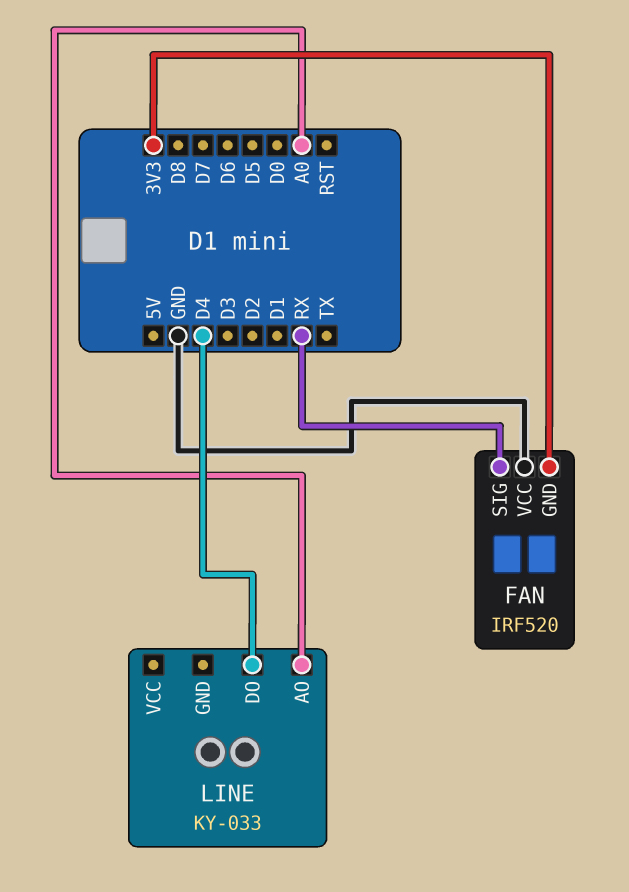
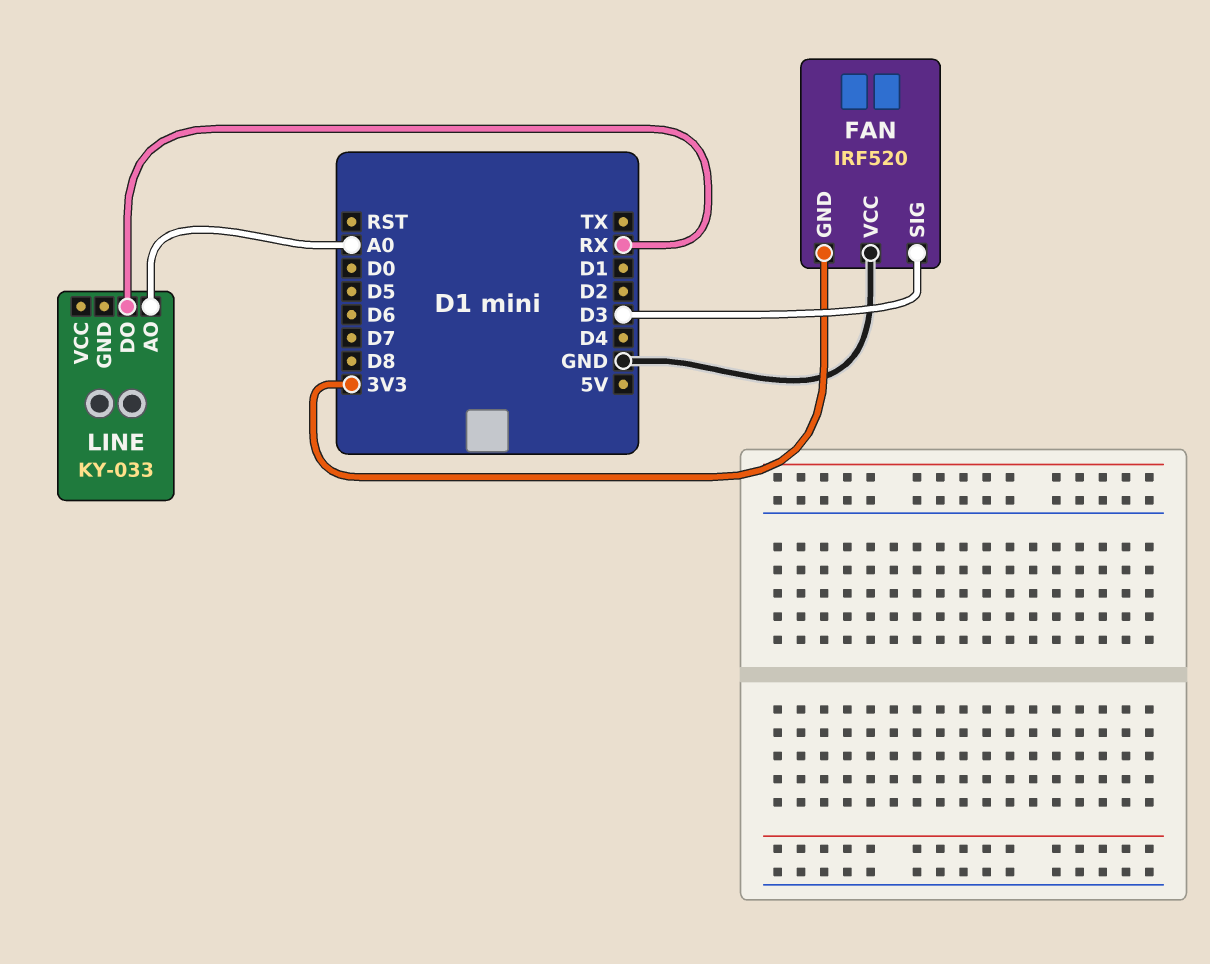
FAN pin SIG: RX -> D3
LINE pin DO: D4 -> RX

